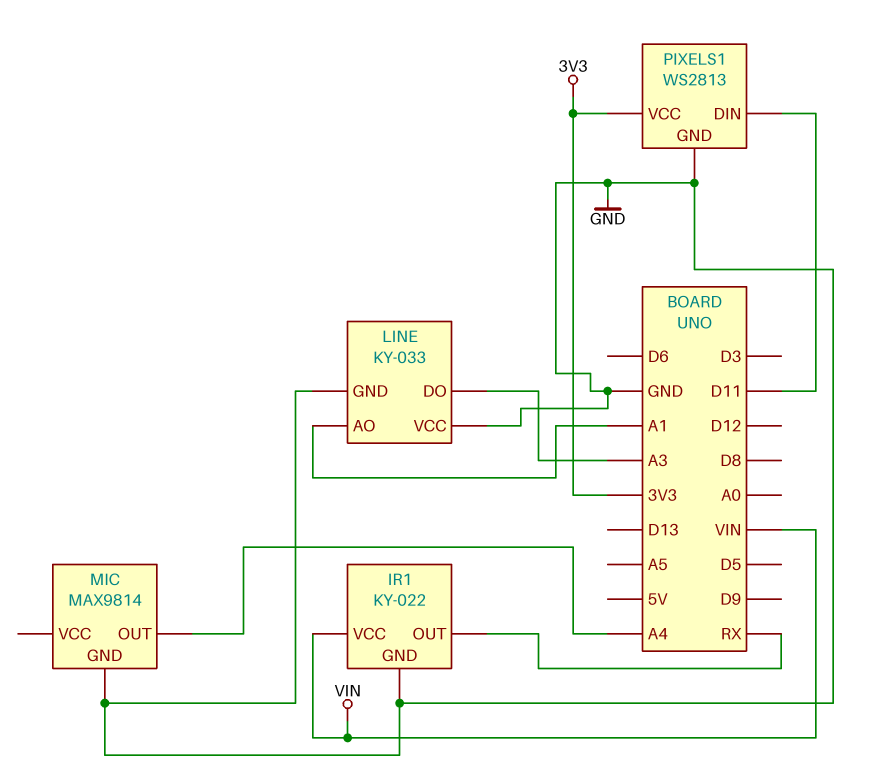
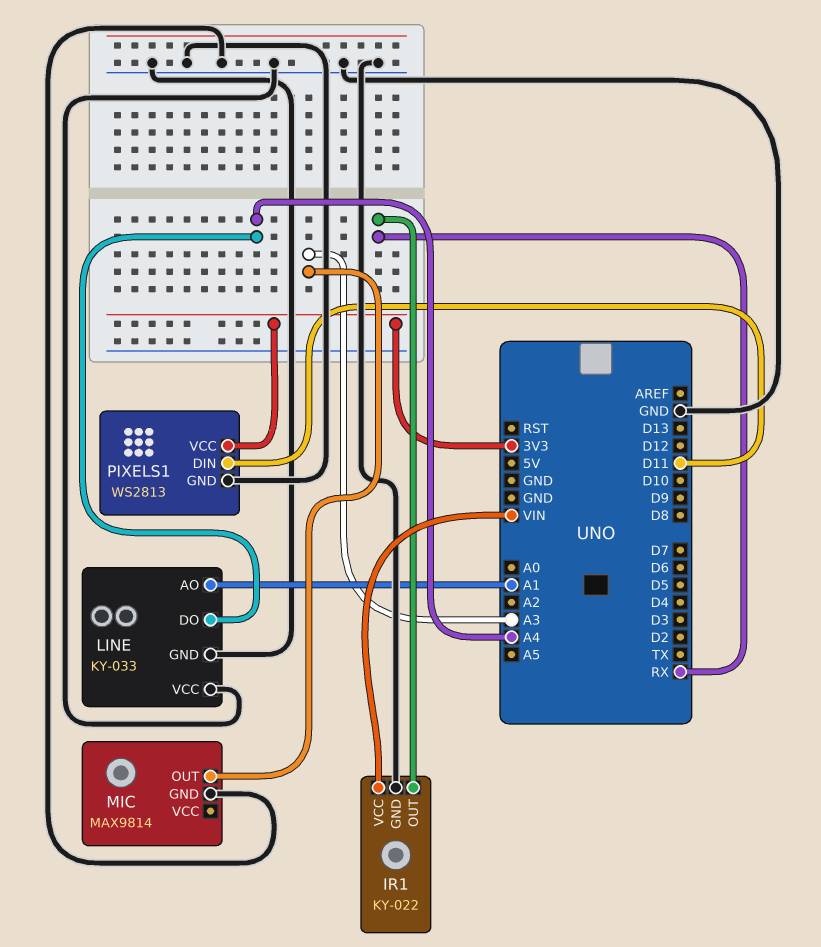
LINE pin DO: A3 -> A4
MIC pin OUT: A4 -> A3

